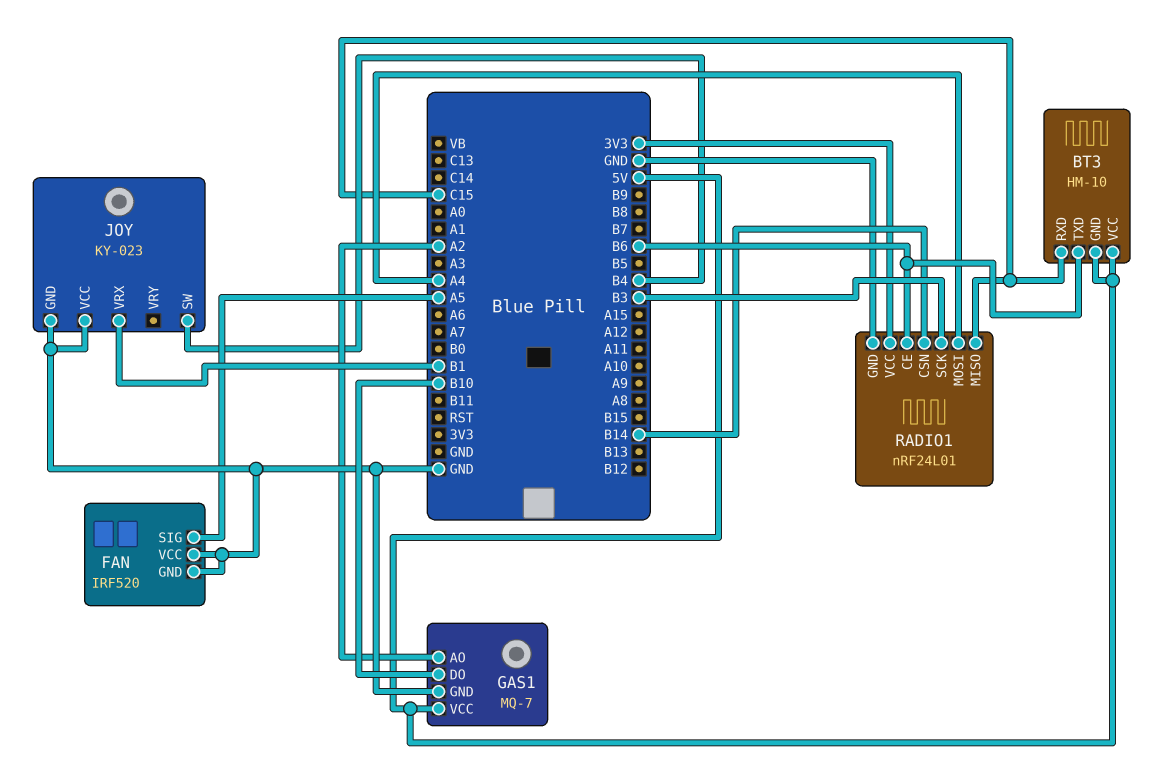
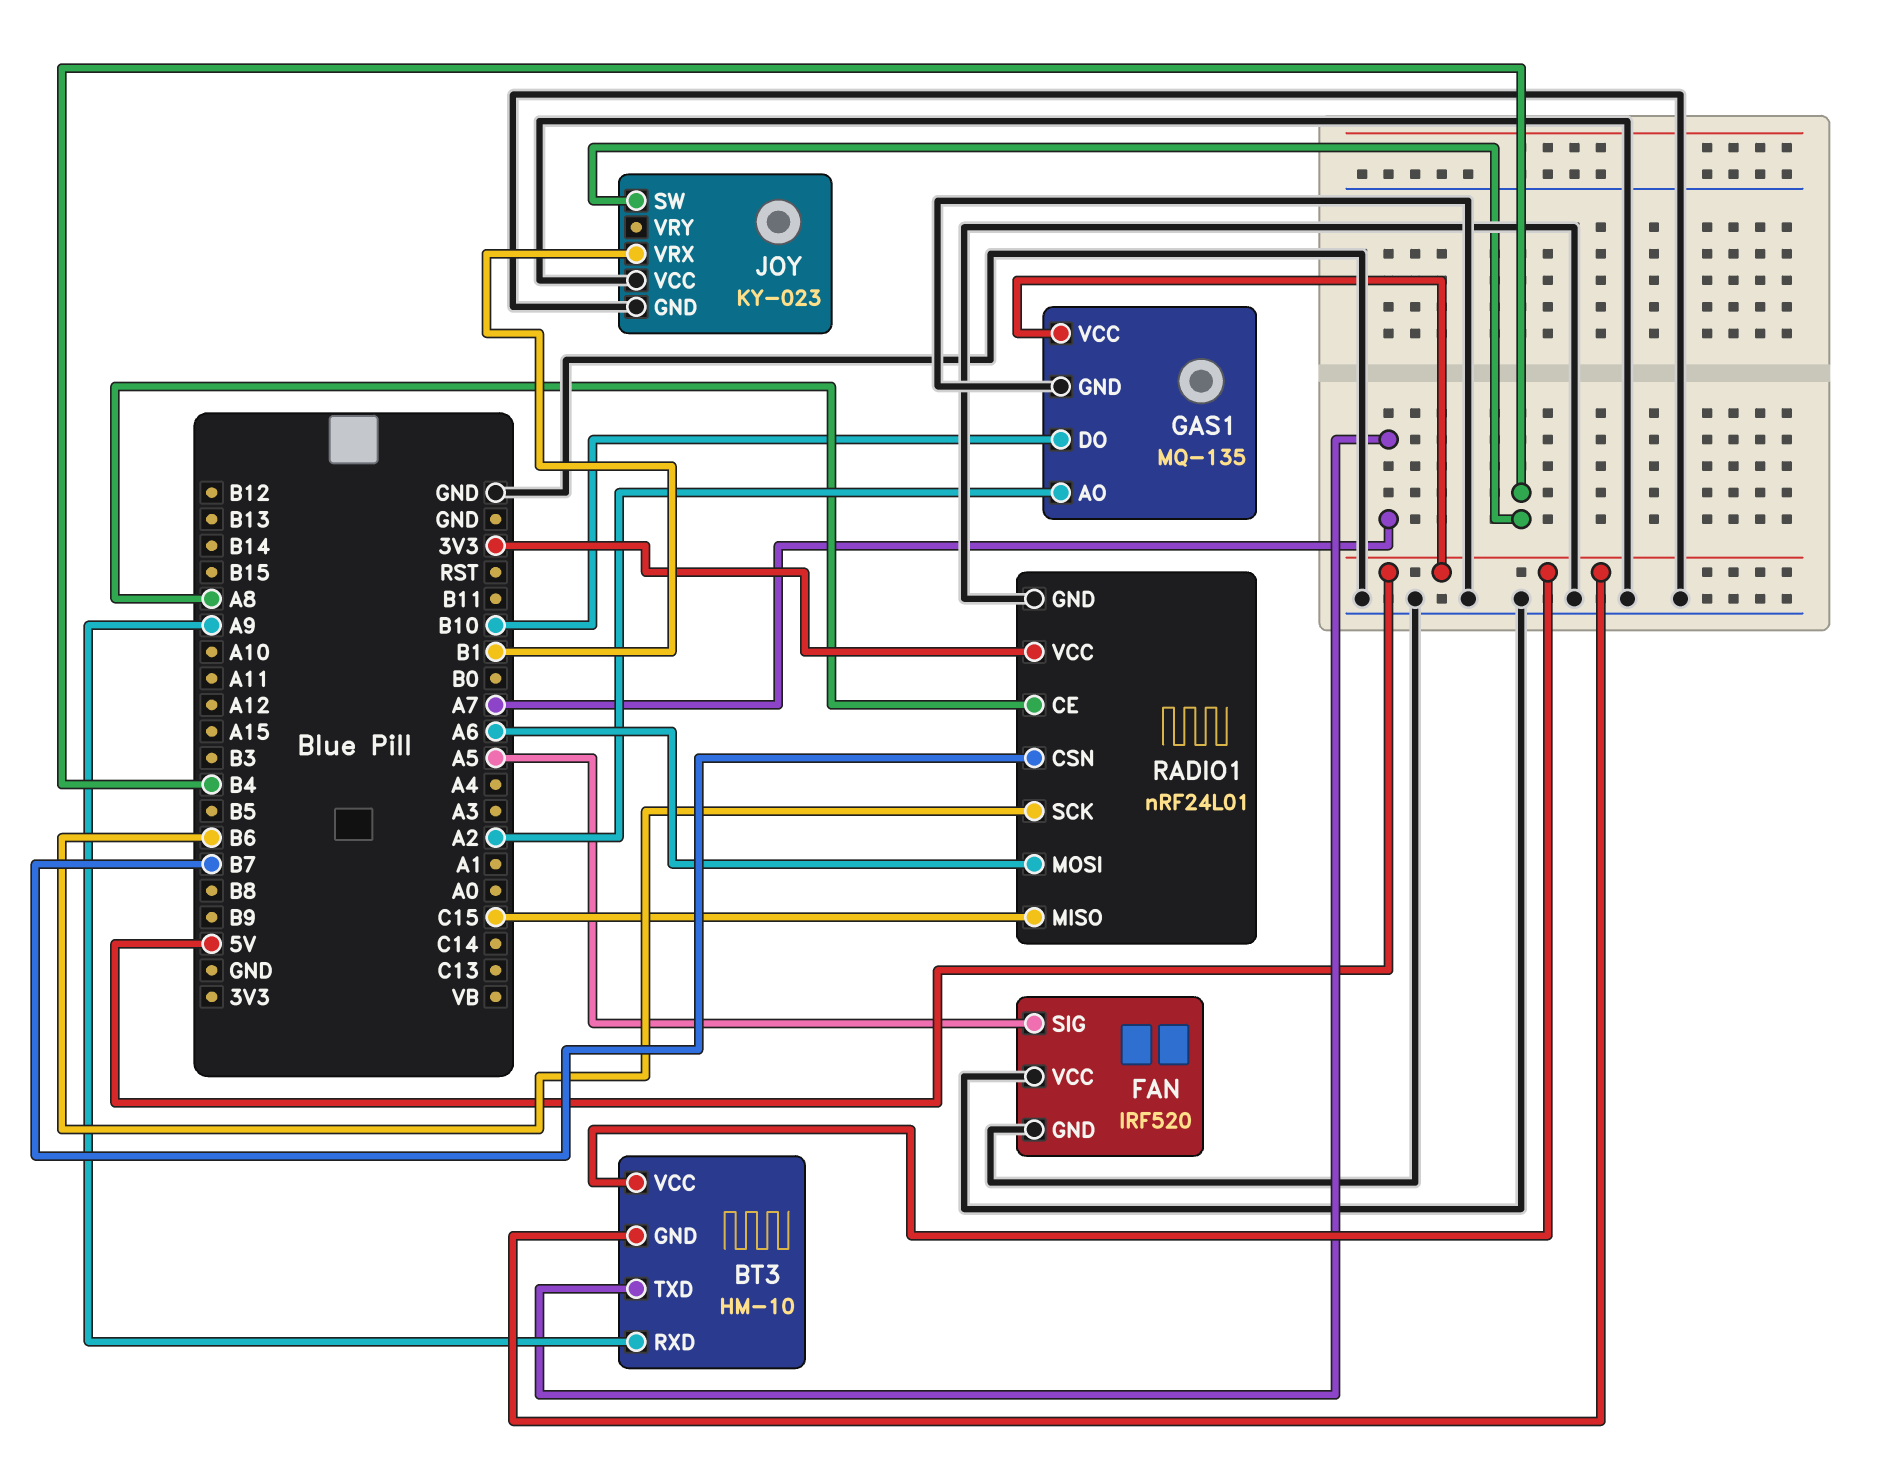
BT3 pin RXD: C15 -> A9
BT3 pin TXD: B6 -> A7
GAS1: MQ-7 -> MQ-135
RADIO1 pin CE: B6 -> A8
RADIO1 pin CSN: B14 -> B7
RADIO1 pin MOSI: A4 -> A6
RADIO1 pin SCK: B3 -> B6

